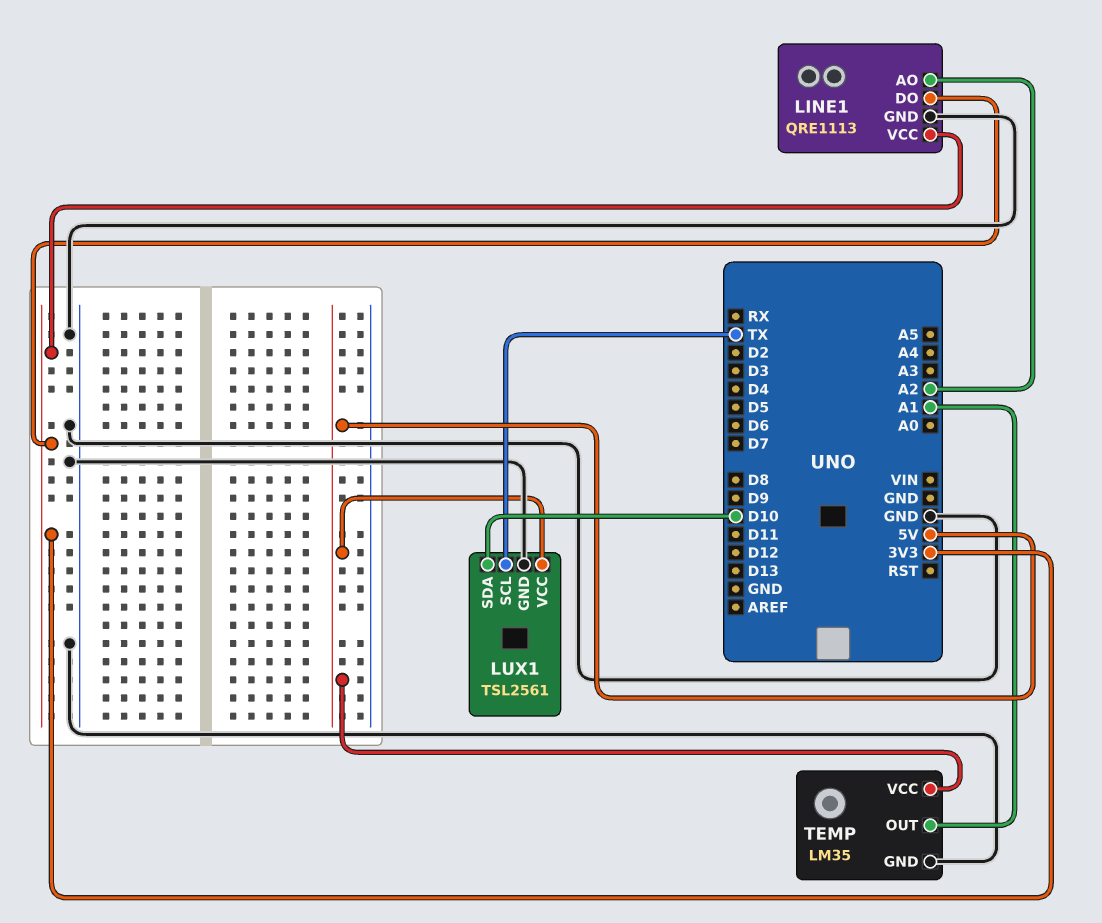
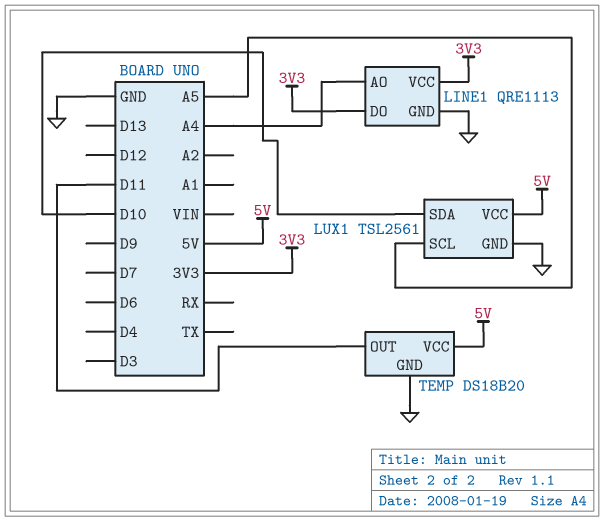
LINE1 pin AO: A2 -> A4
LUX1 pin SCL: TX -> A5
TEMP: LM35 -> DS18B20
TEMP pin OUT: A1 -> D11

